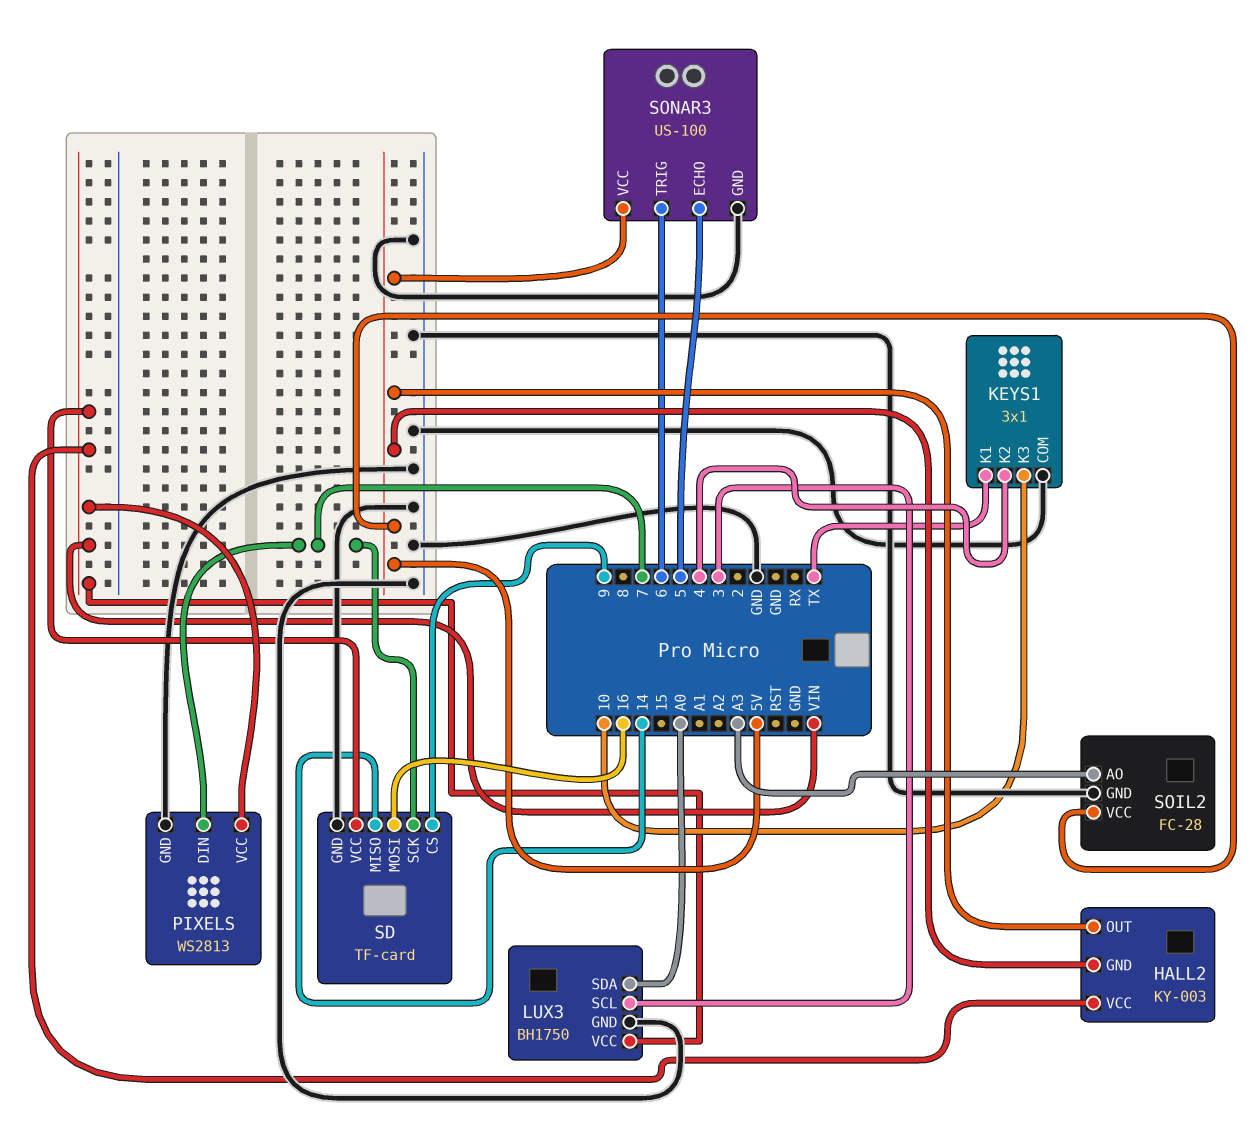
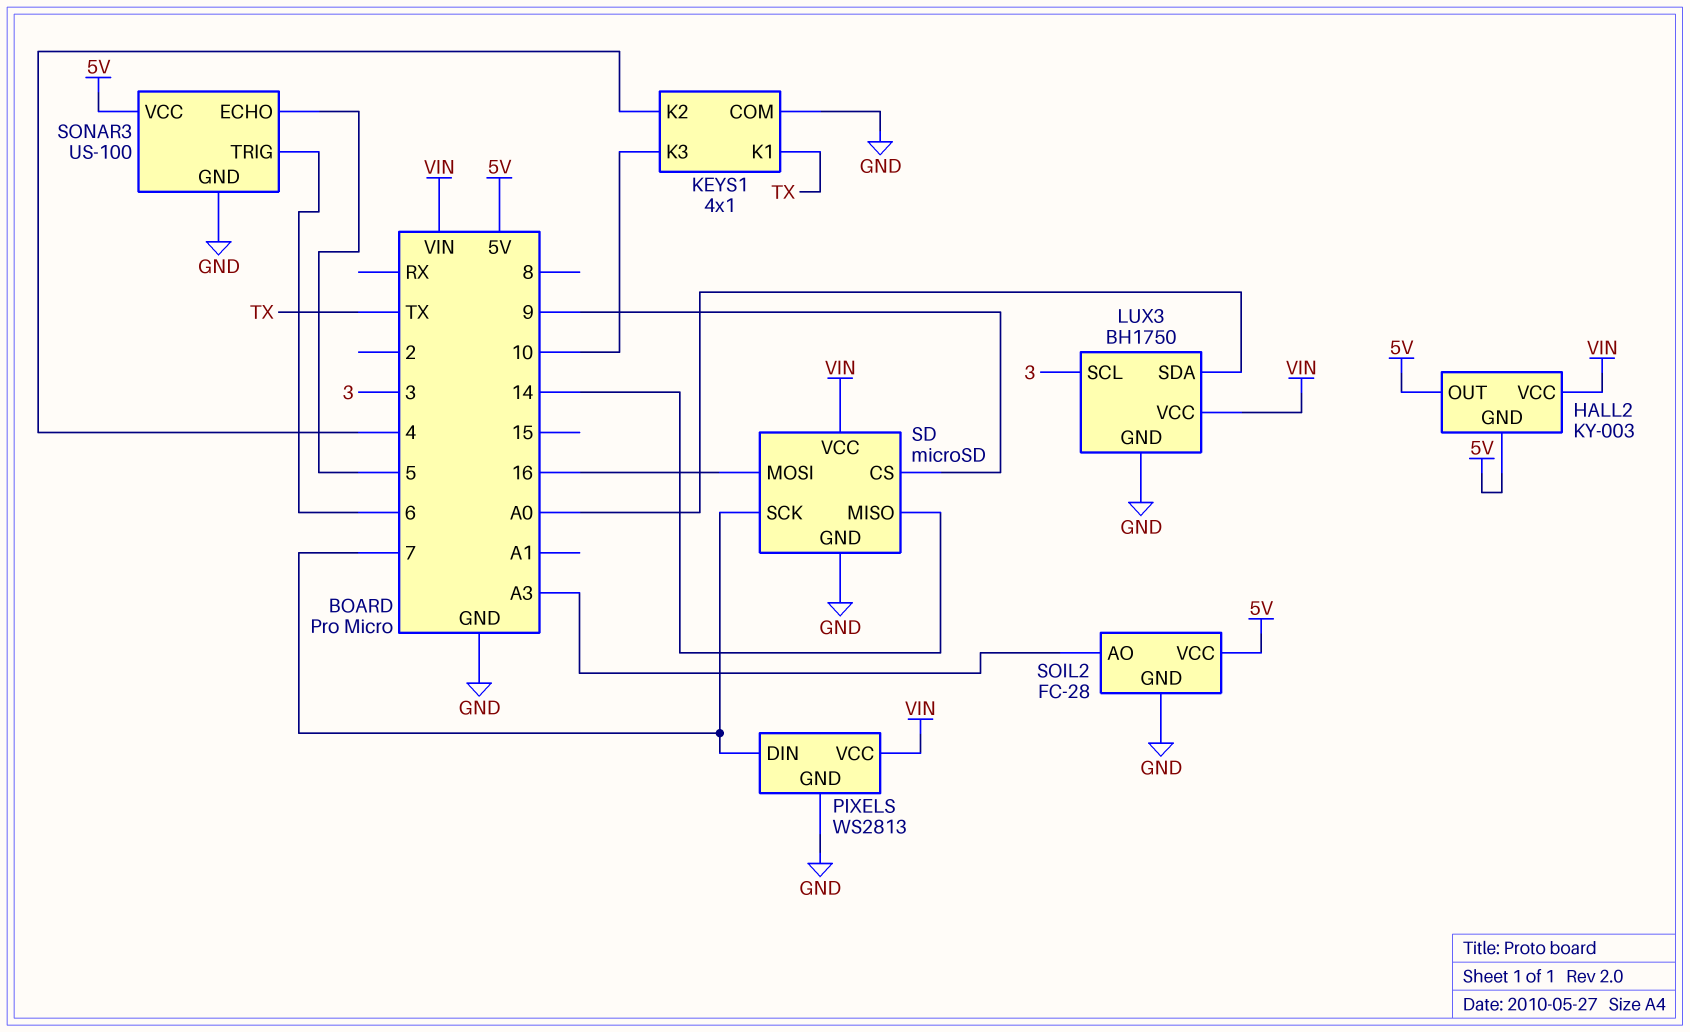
KEYS1: 3x1 -> 4x1
SD: TF-card -> microSD

